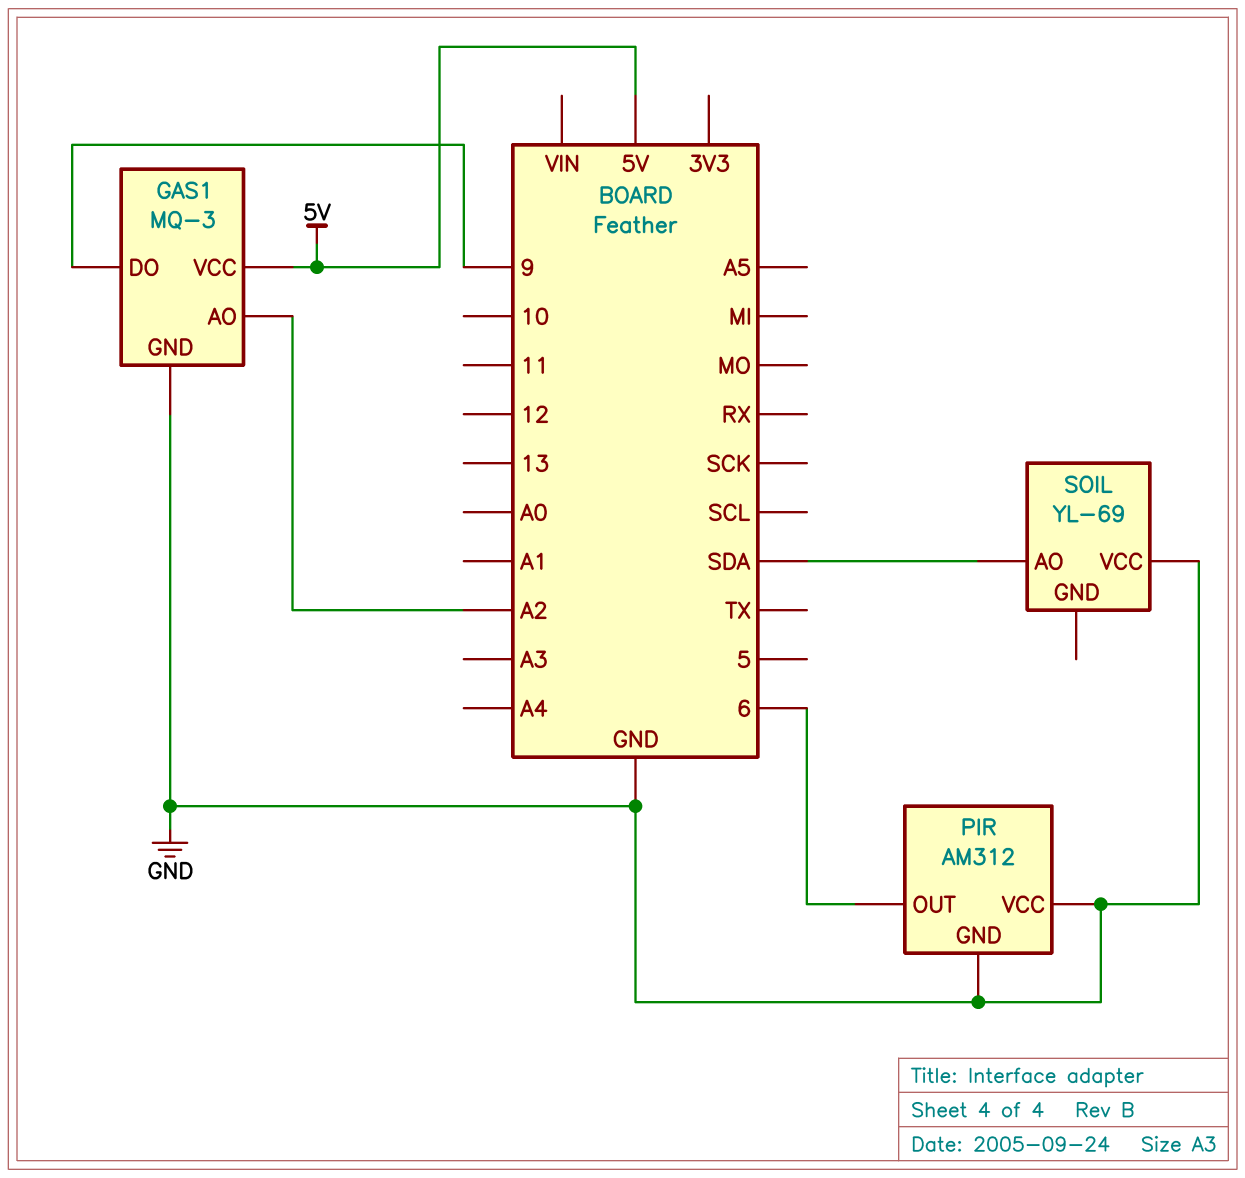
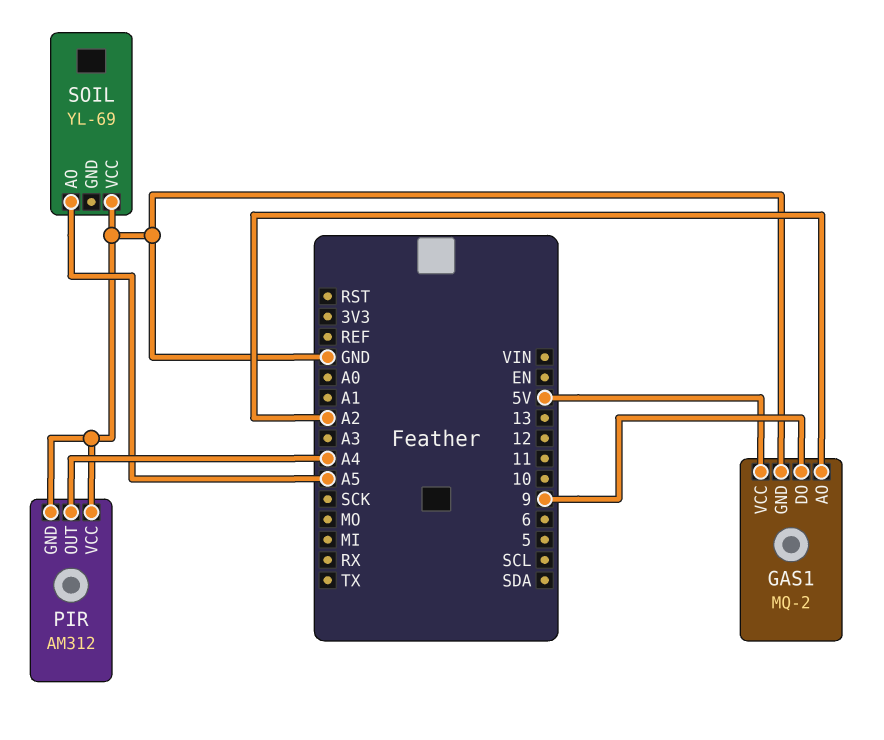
GAS1: MQ-3 -> MQ-2
PIR pin OUT: 6 -> A4
SOIL pin AO: SDA -> A5

